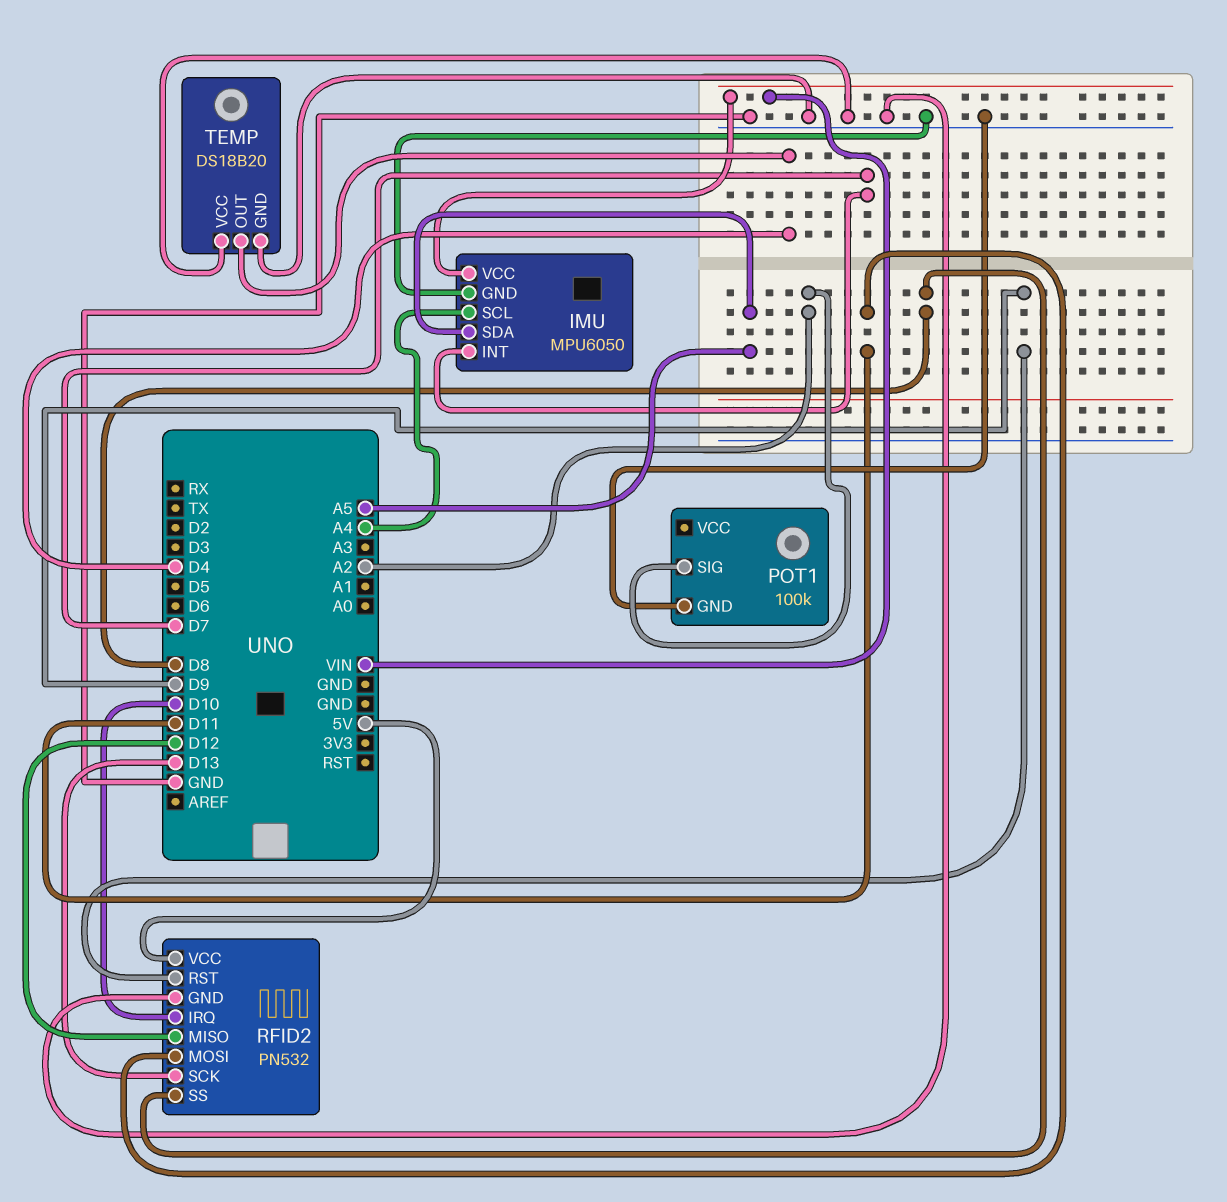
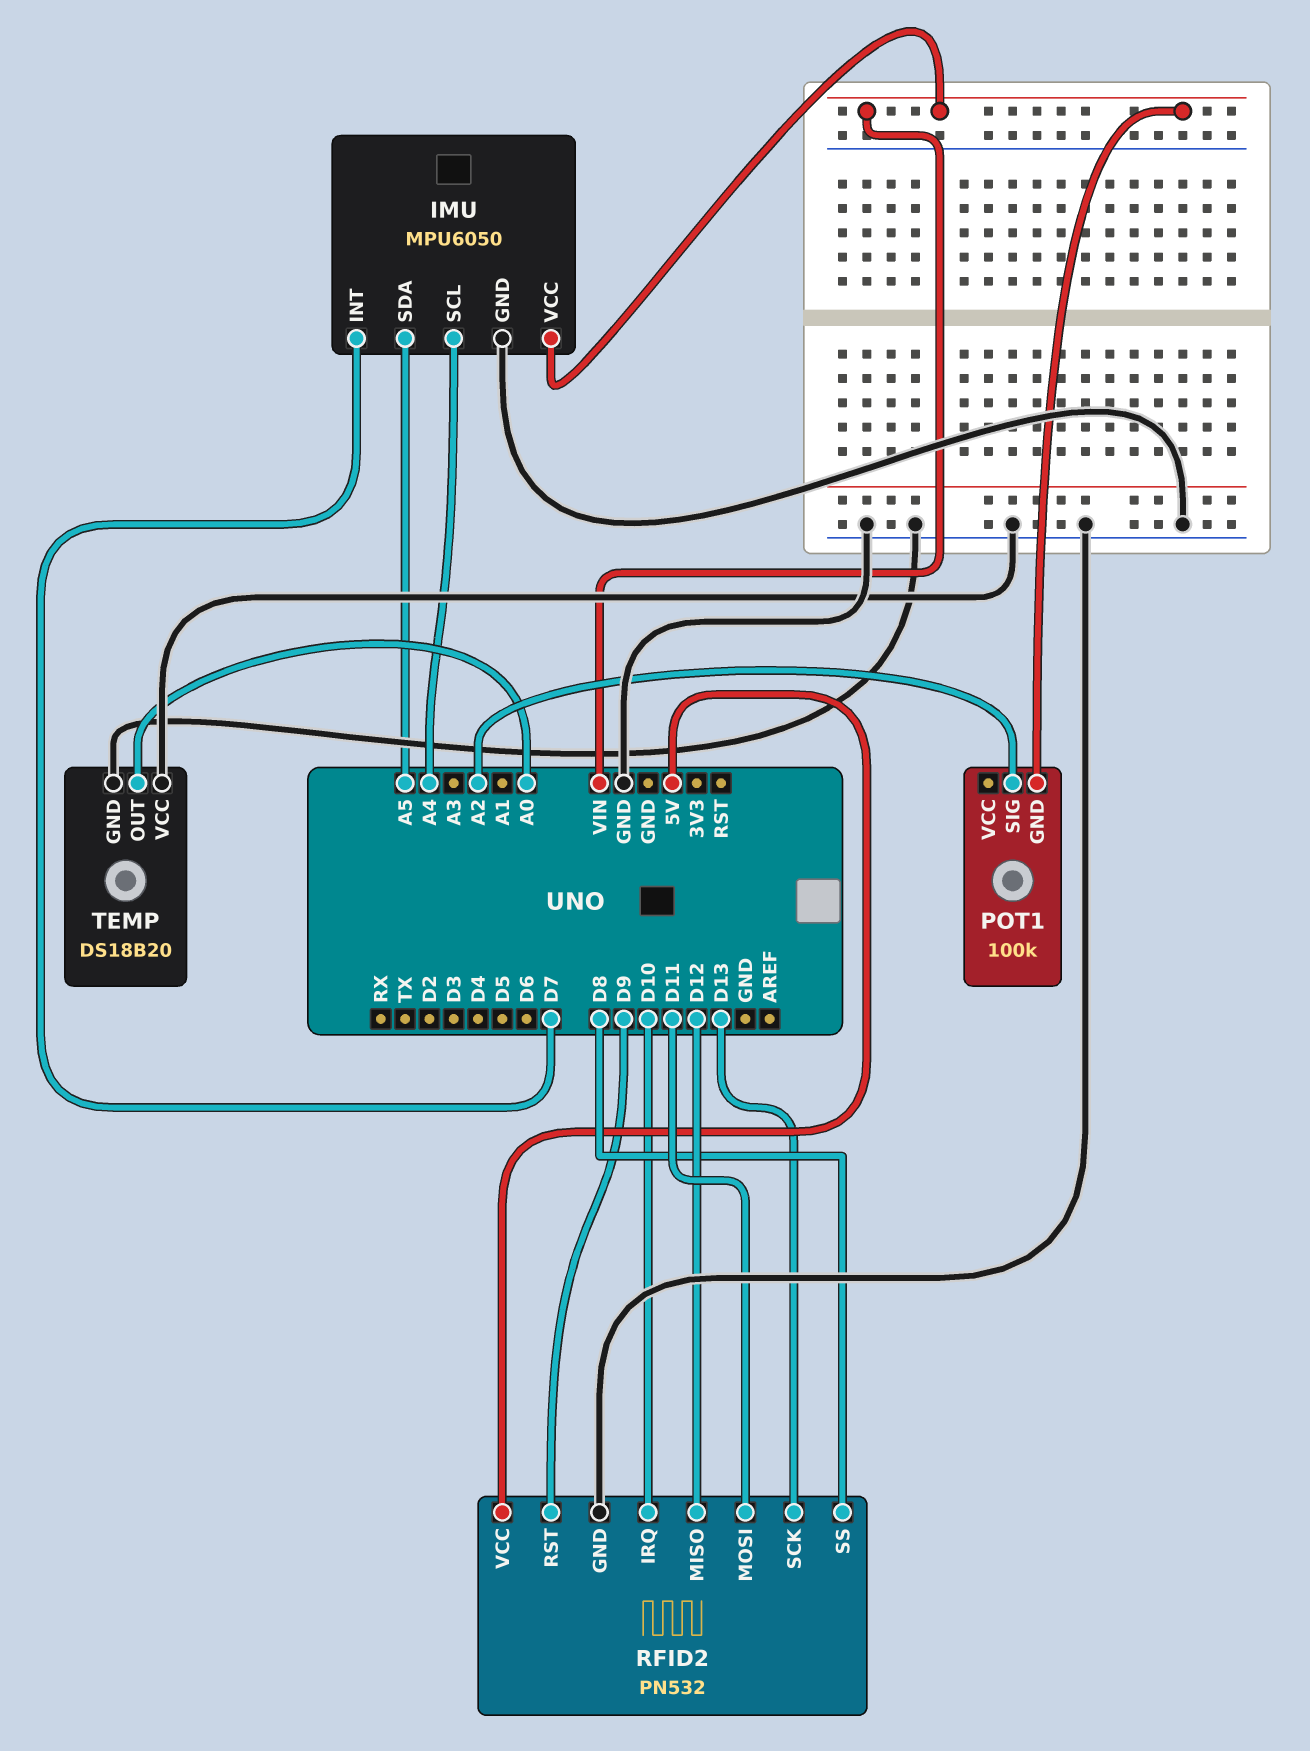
POT1 pin GND: GND -> VIN
TEMP pin OUT: D4 -> A0

